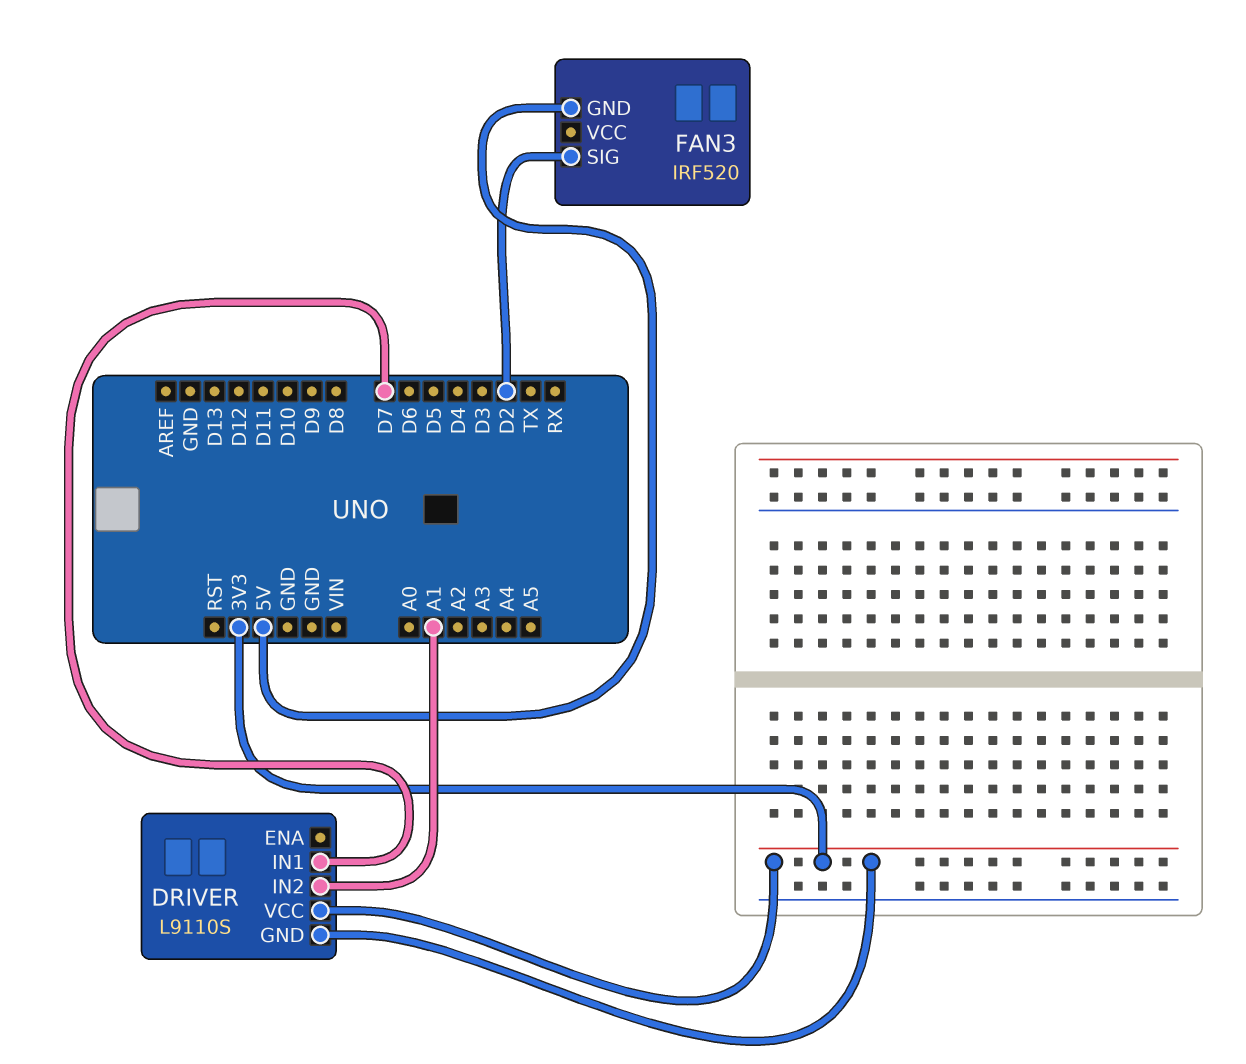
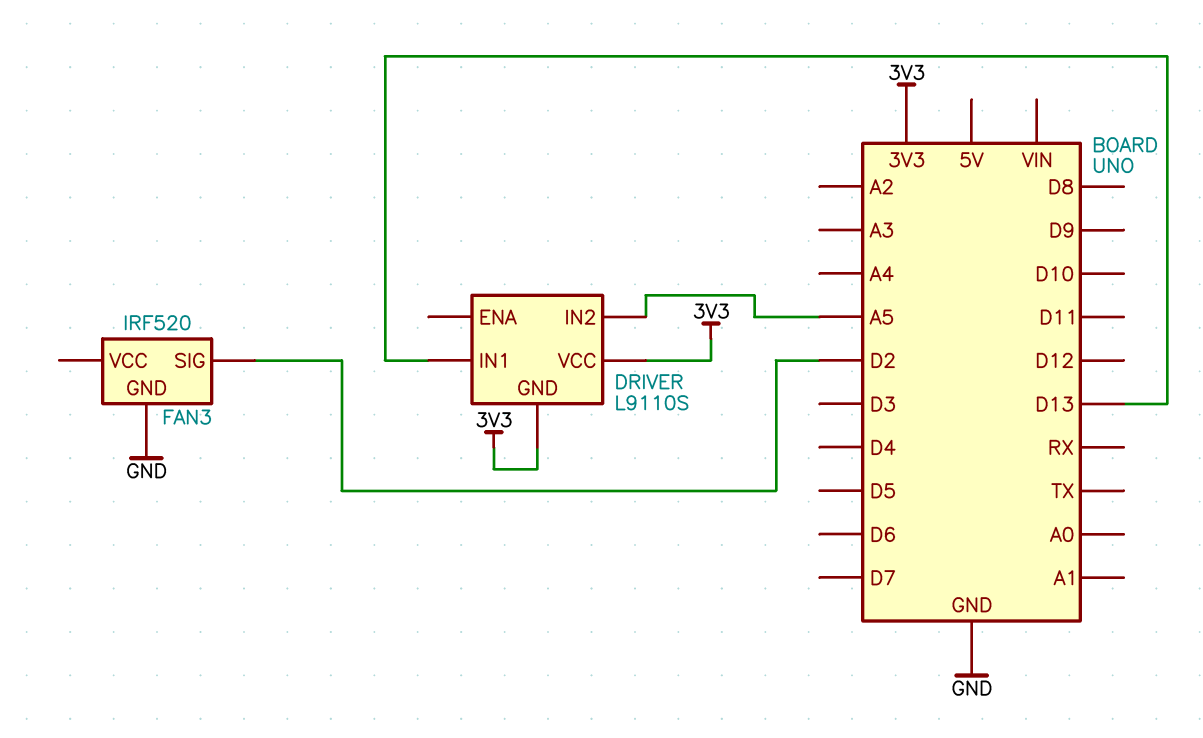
DRIVER pin IN1: D7 -> D13
DRIVER pin IN2: A1 -> A5
FAN3 pin GND: 5V -> GND

